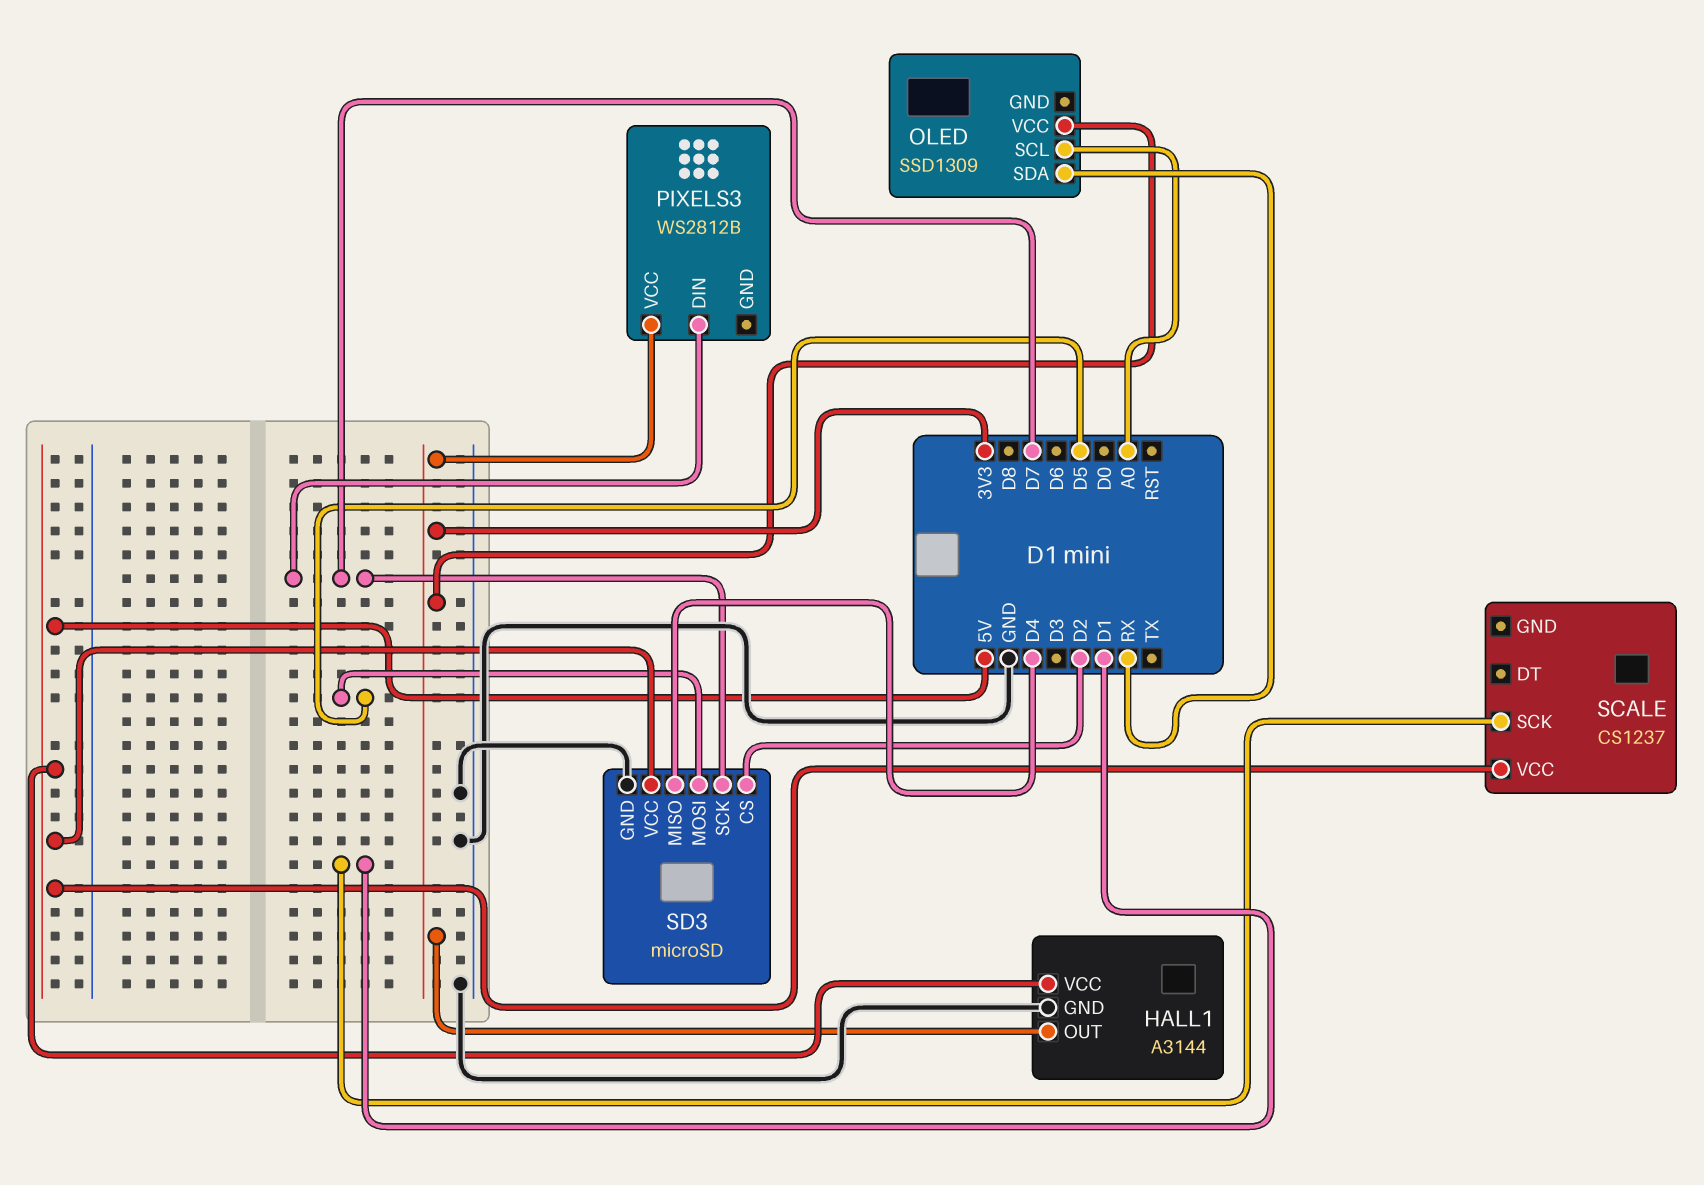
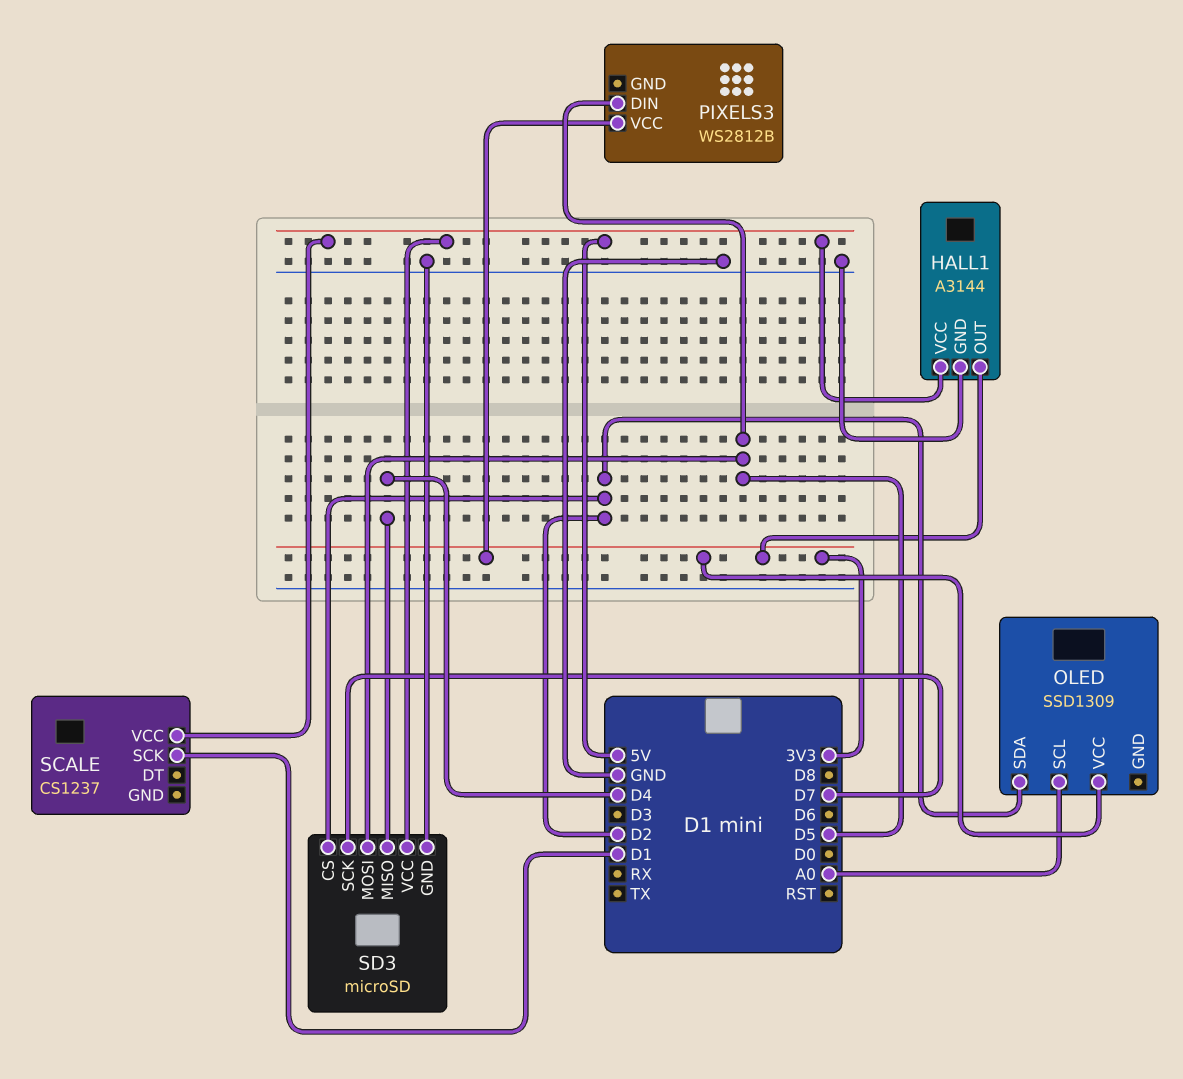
OLED pin SDA: RX -> D2
PIXELS3 pin DIN: D7 -> D5

